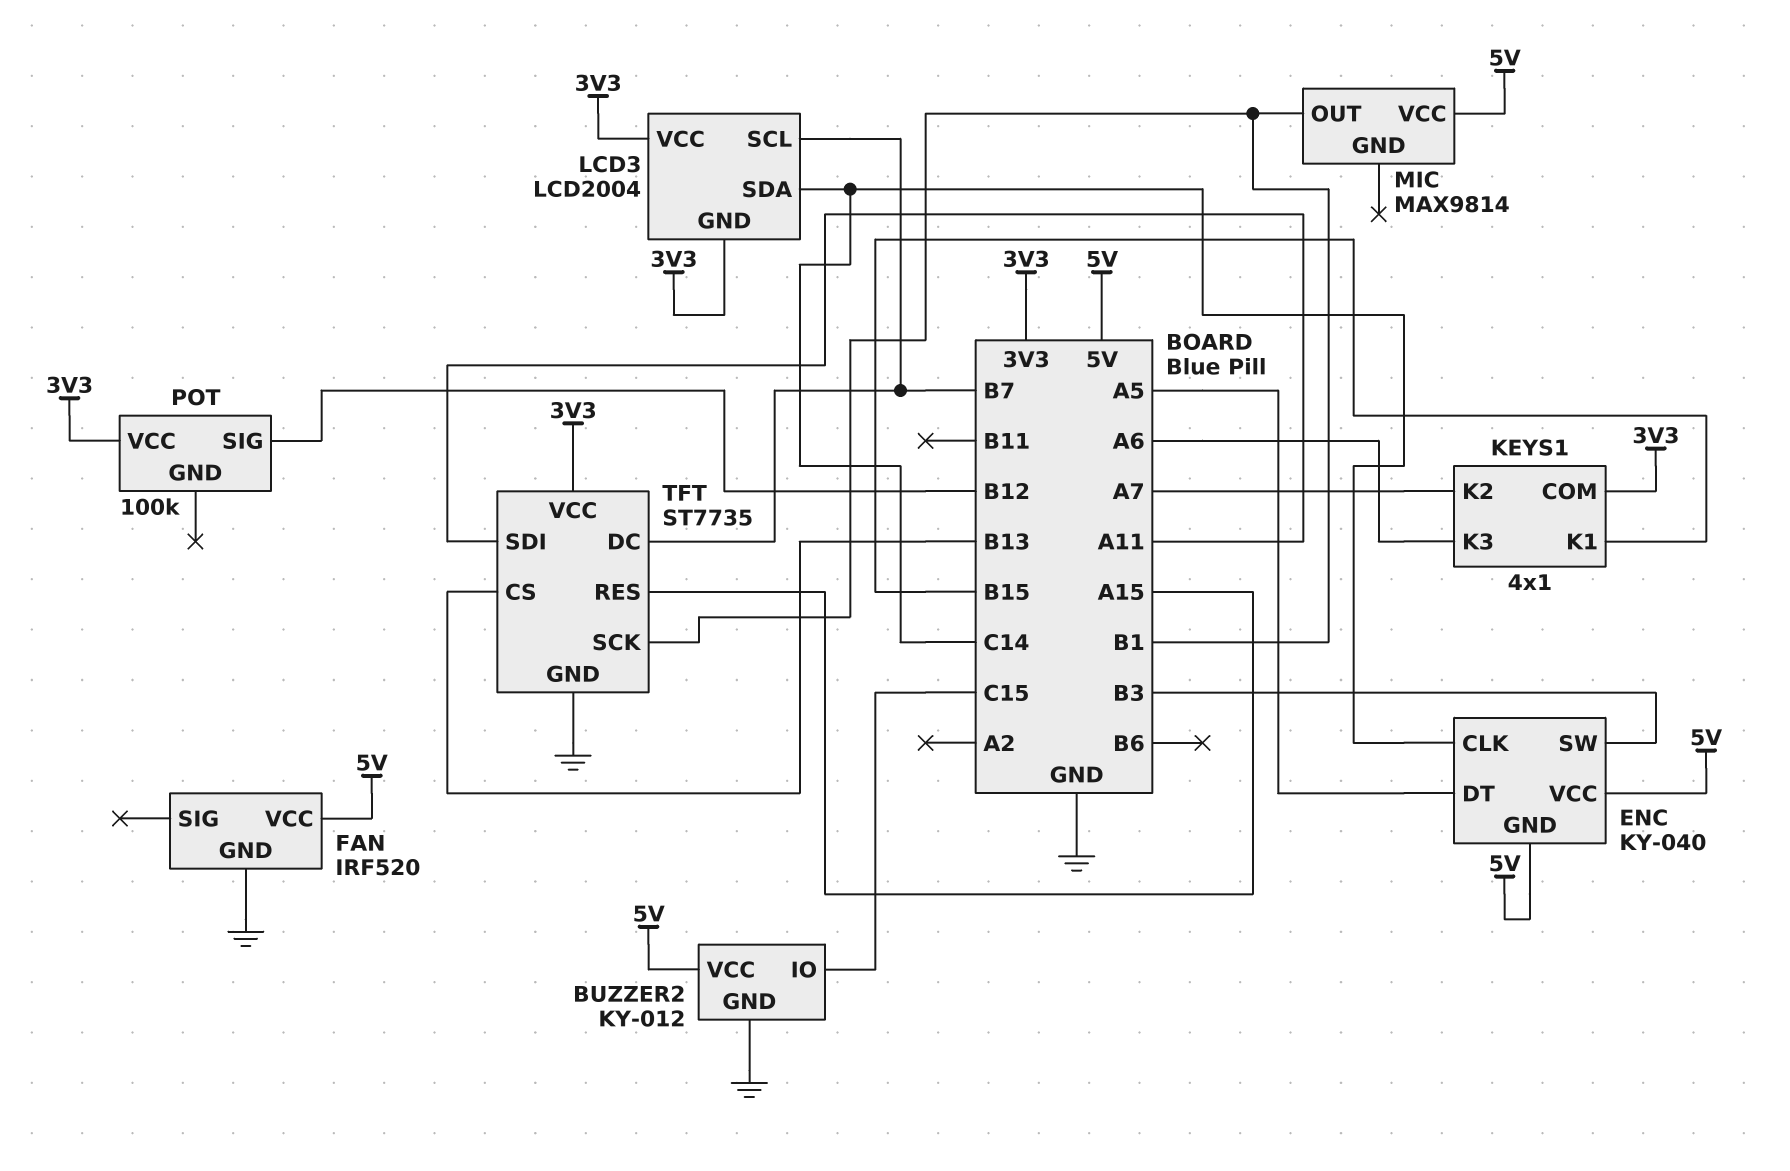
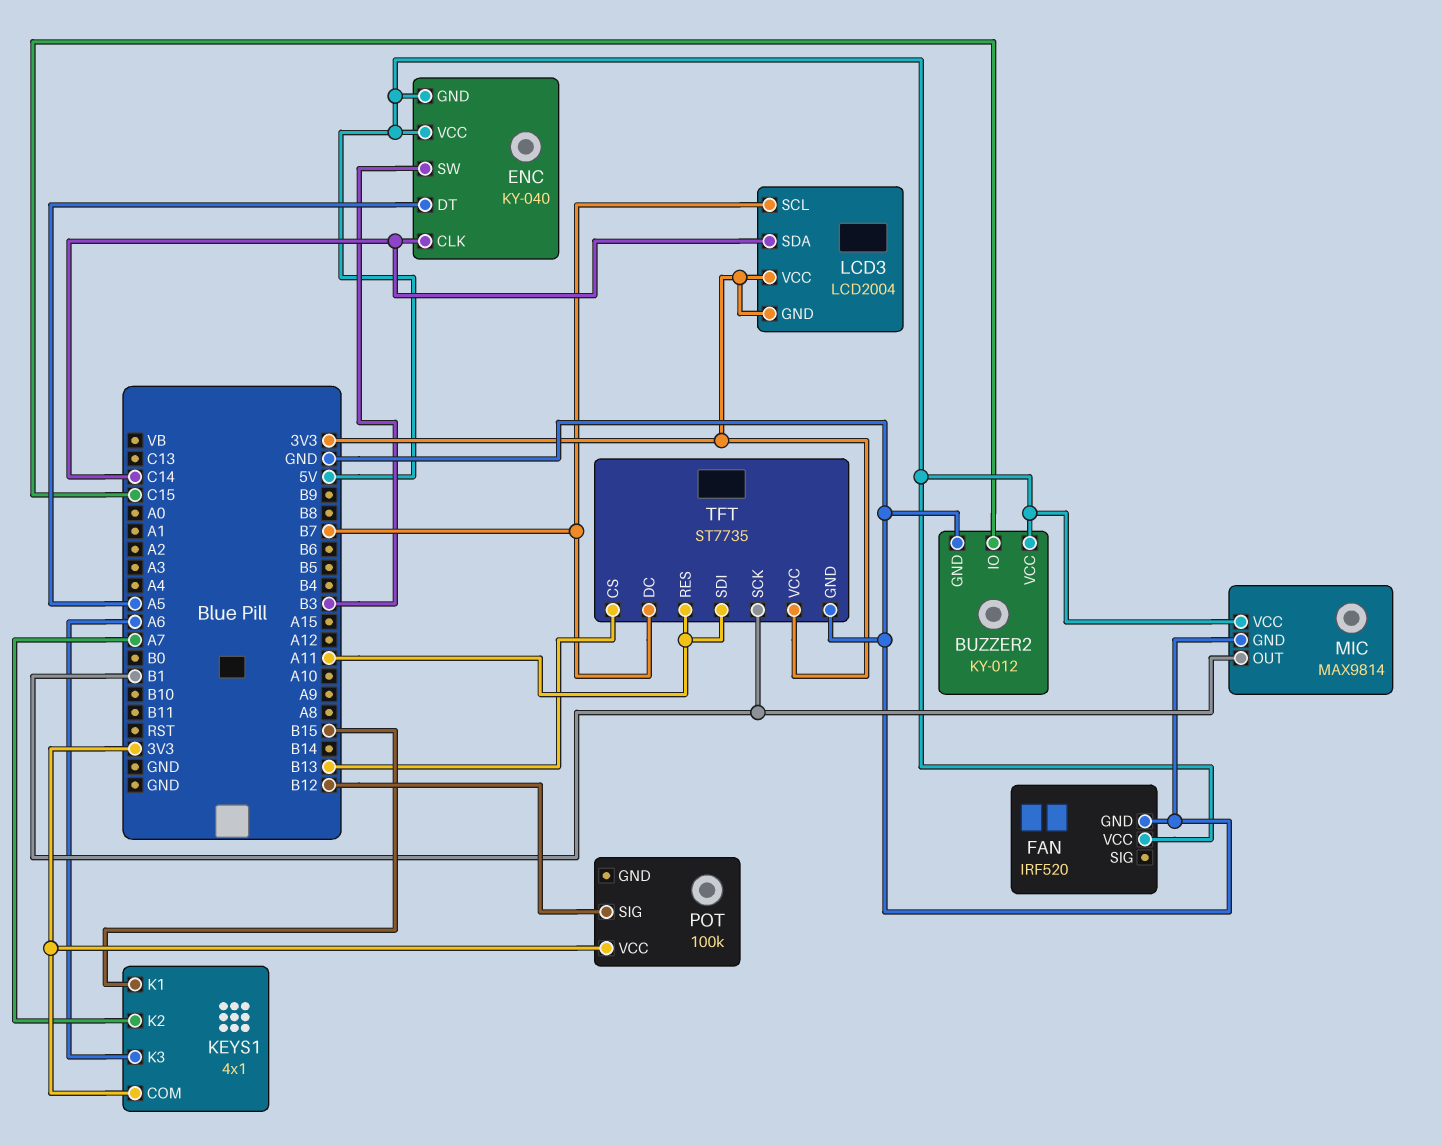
MIC pin GND: none -> GND
TFT pin RES: A15 -> A11

